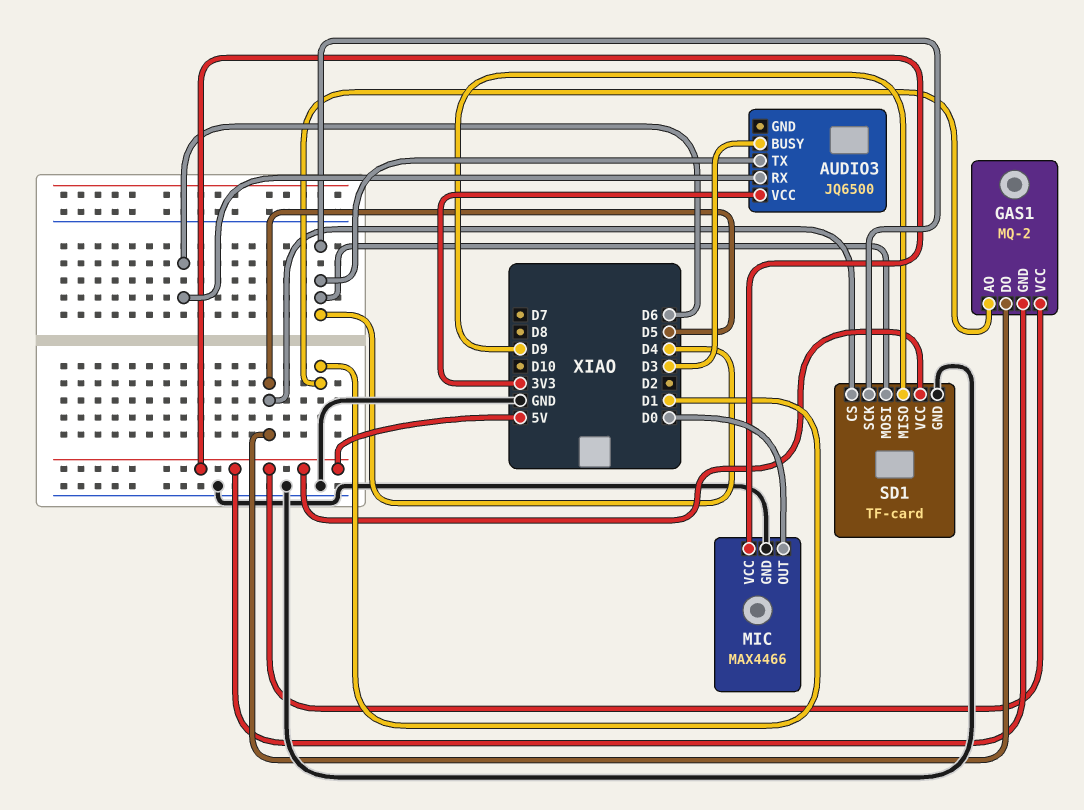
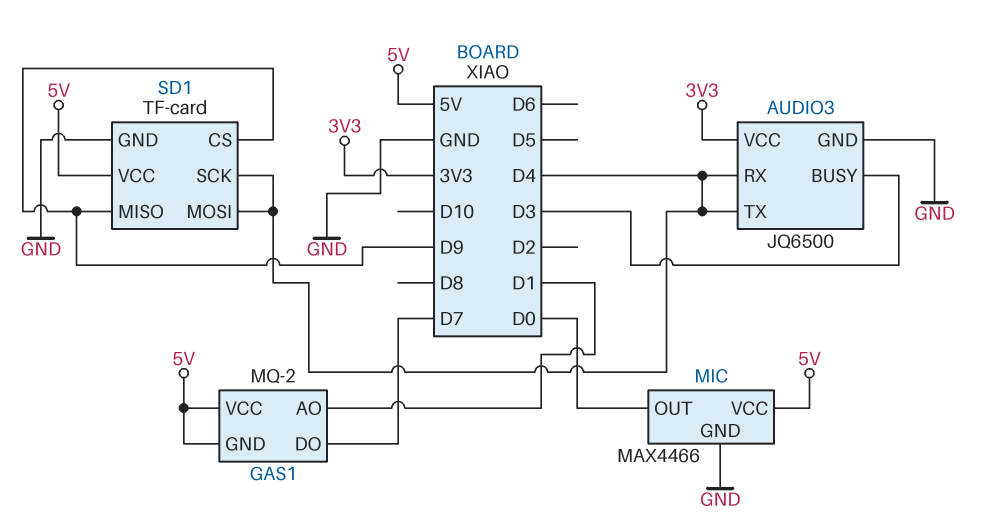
AUDIO3 pin GND: none -> GND
AUDIO3 pin RX: D6 -> D4
GAS1 pin DO: D5 -> D7
SD1 pin CS: D5 -> D9

